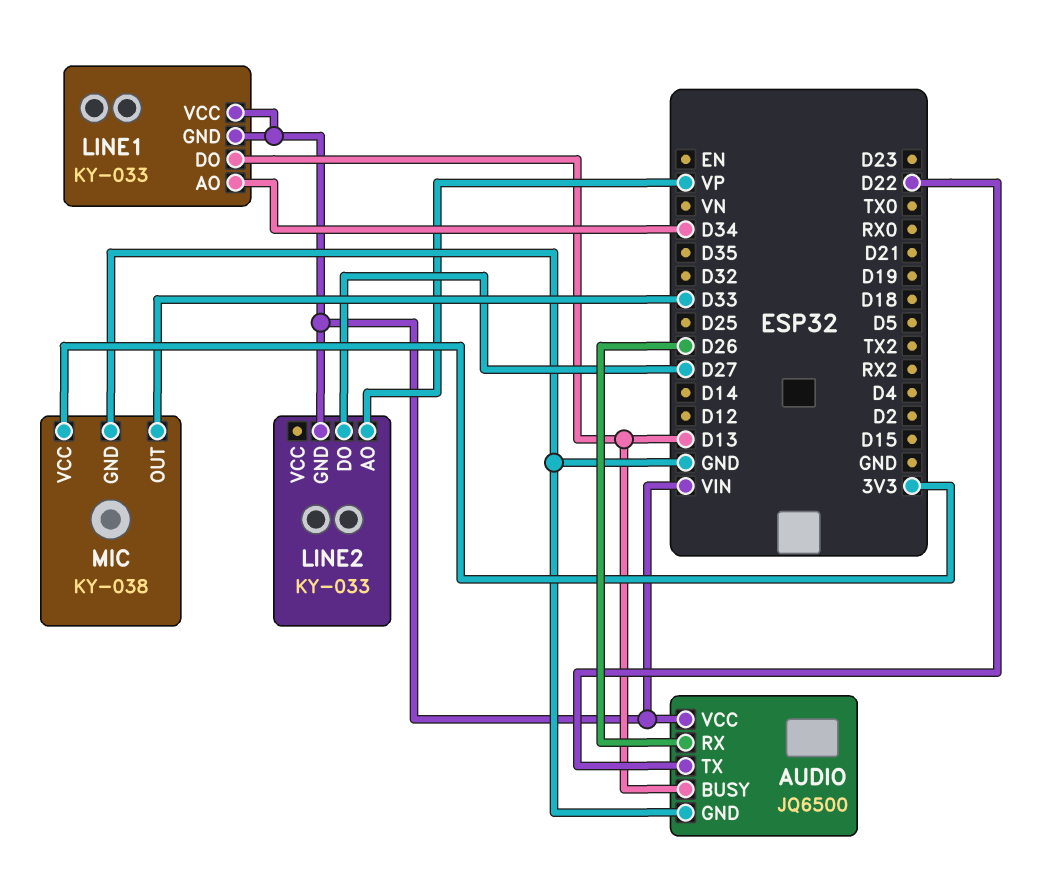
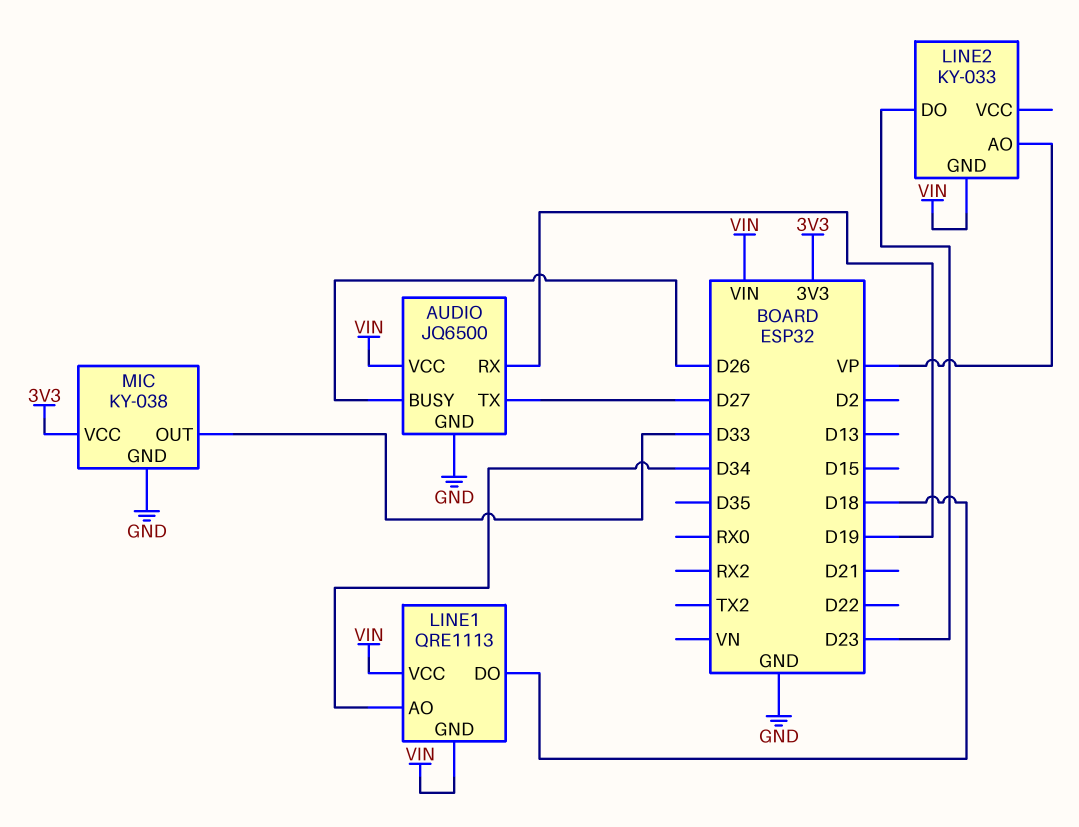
AUDIO pin BUSY: D13 -> D26
AUDIO pin RX: D26 -> D19
AUDIO pin TX: D22 -> D27
LINE1: KY-033 -> QRE1113
LINE1 pin DO: D13 -> D18
LINE2 pin DO: D27 -> D23

